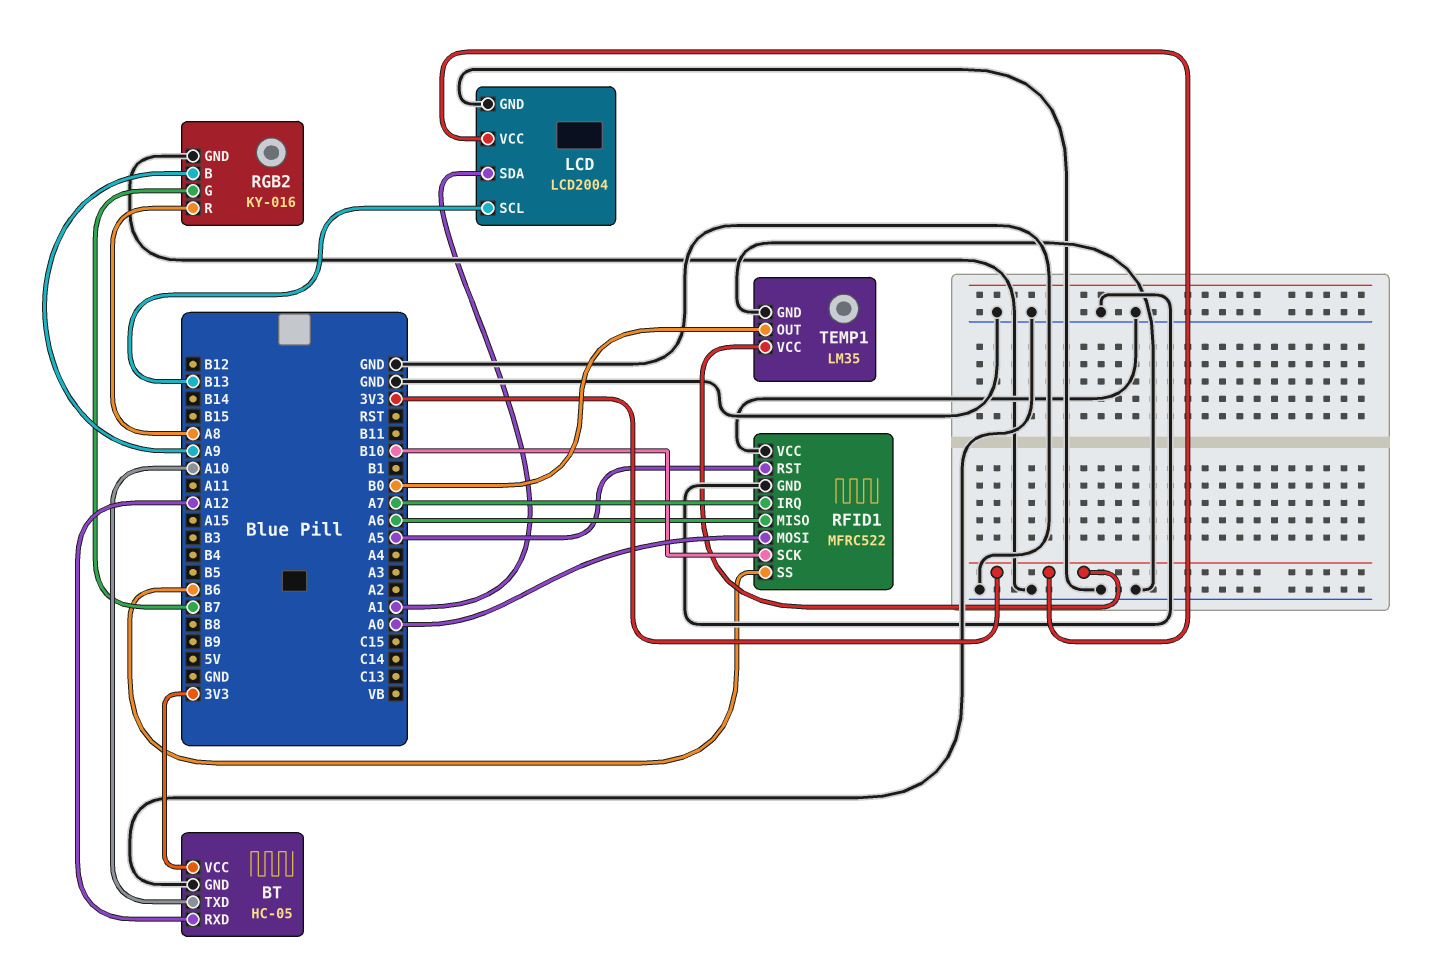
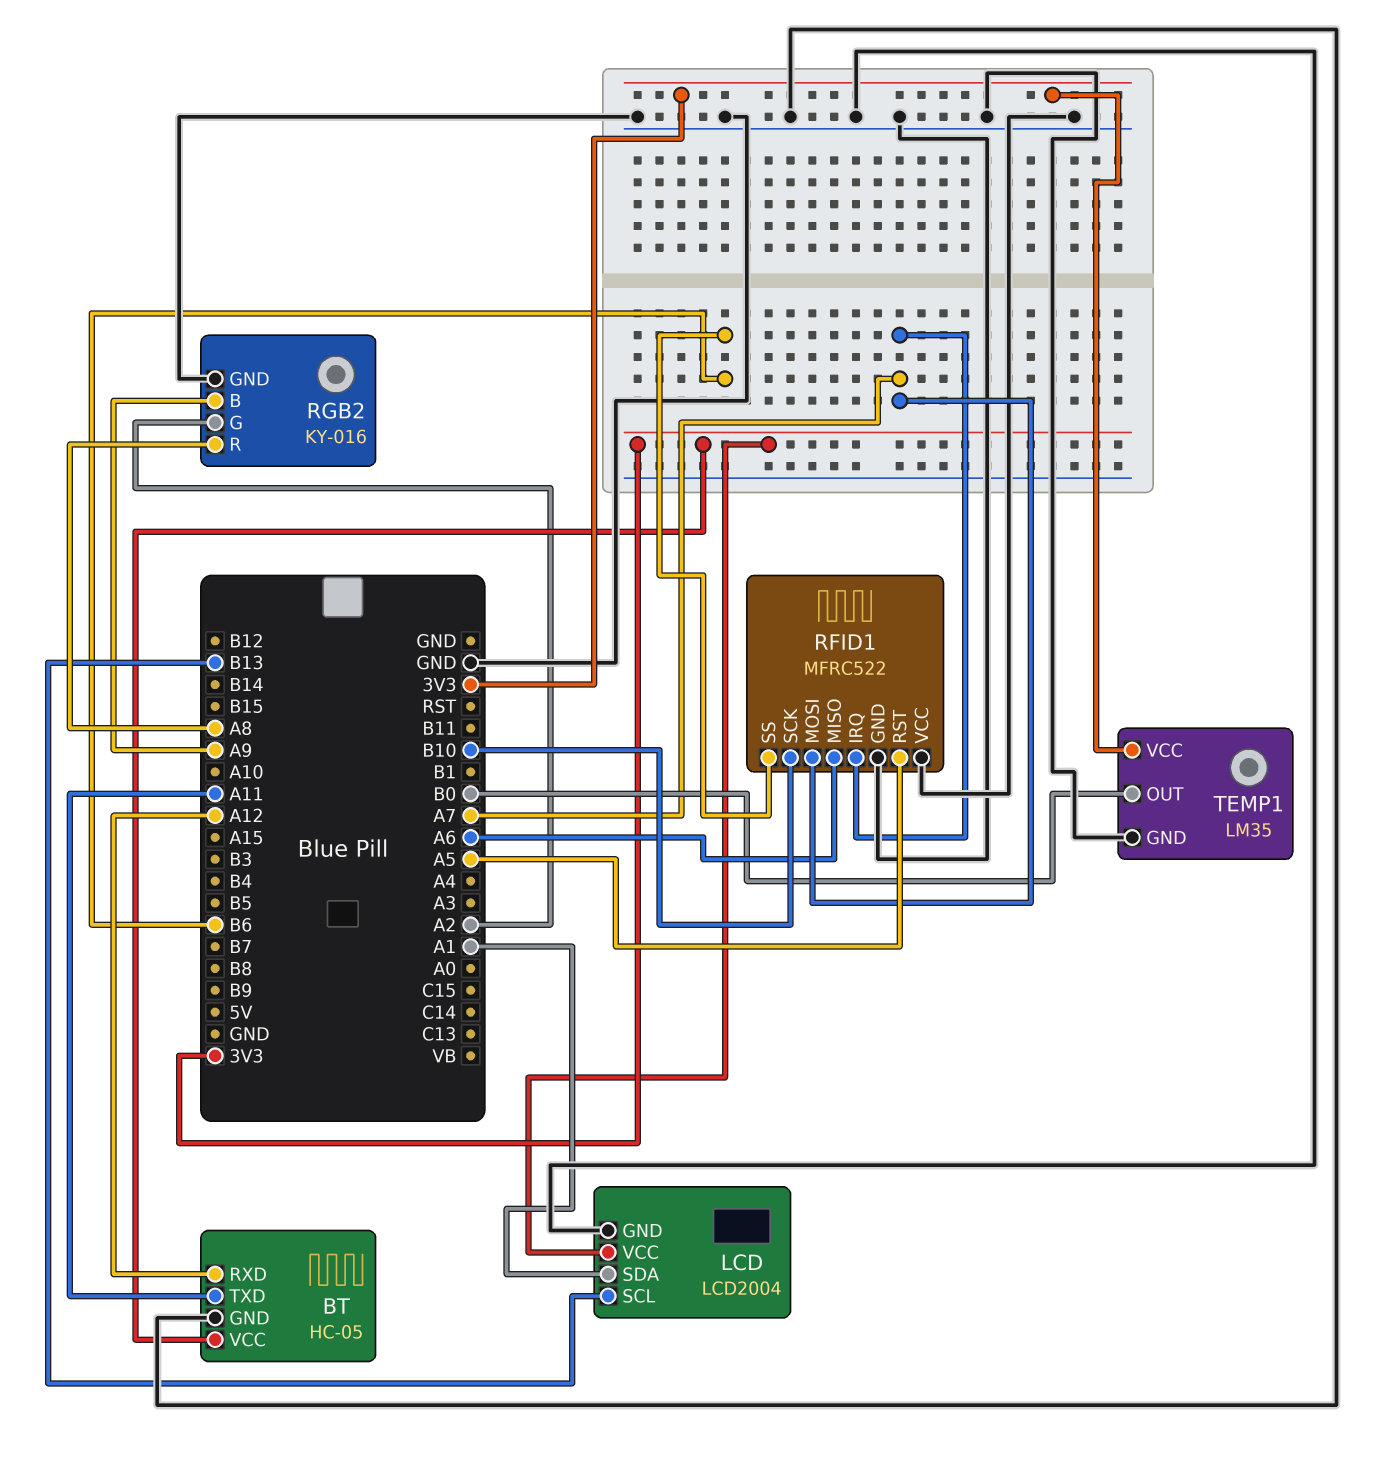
BT pin TXD: A10 -> A11
RFID1 pin MOSI: A0 -> A7
RGB2 pin G: B7 -> A2

